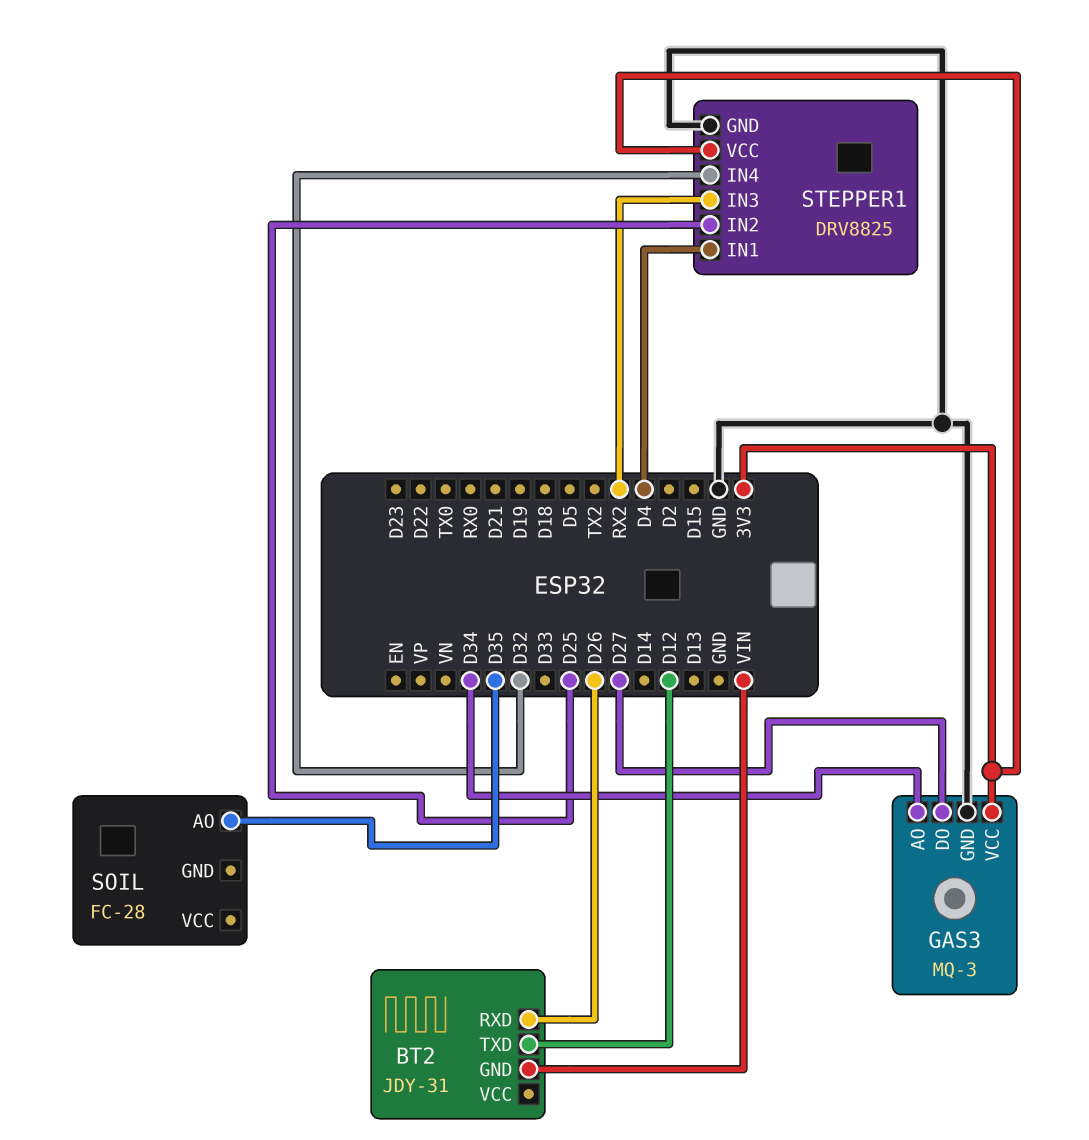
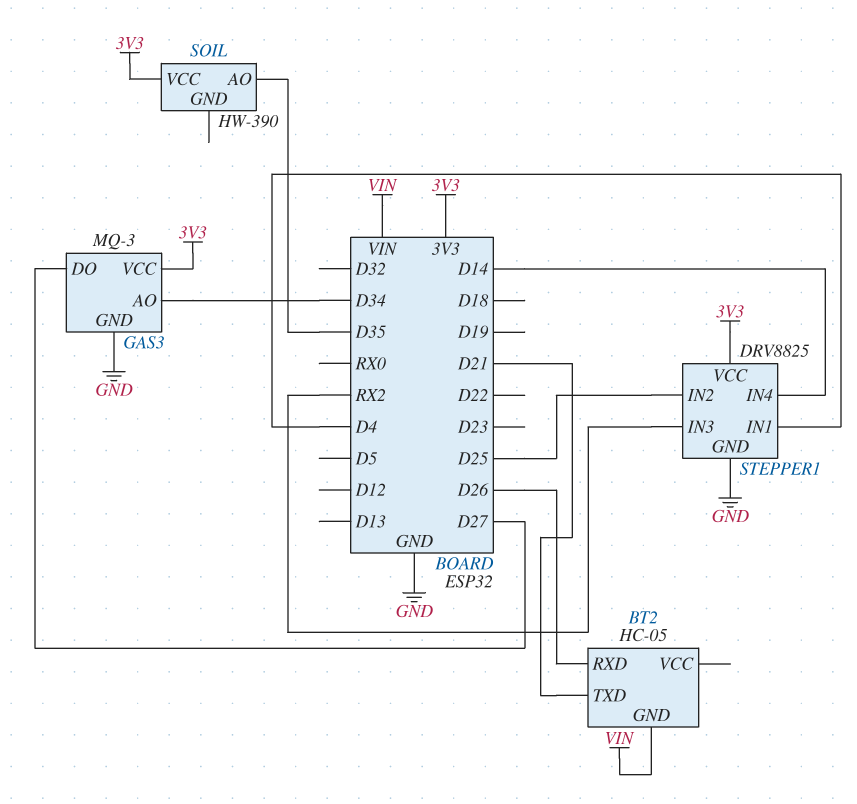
BT2: JDY-31 -> HC-05
BT2 pin TXD: D12 -> D21
SOIL: FC-28 -> HW-390
SOIL pin VCC: none -> 3V3
STEPPER1 pin IN4: D32 -> D14

